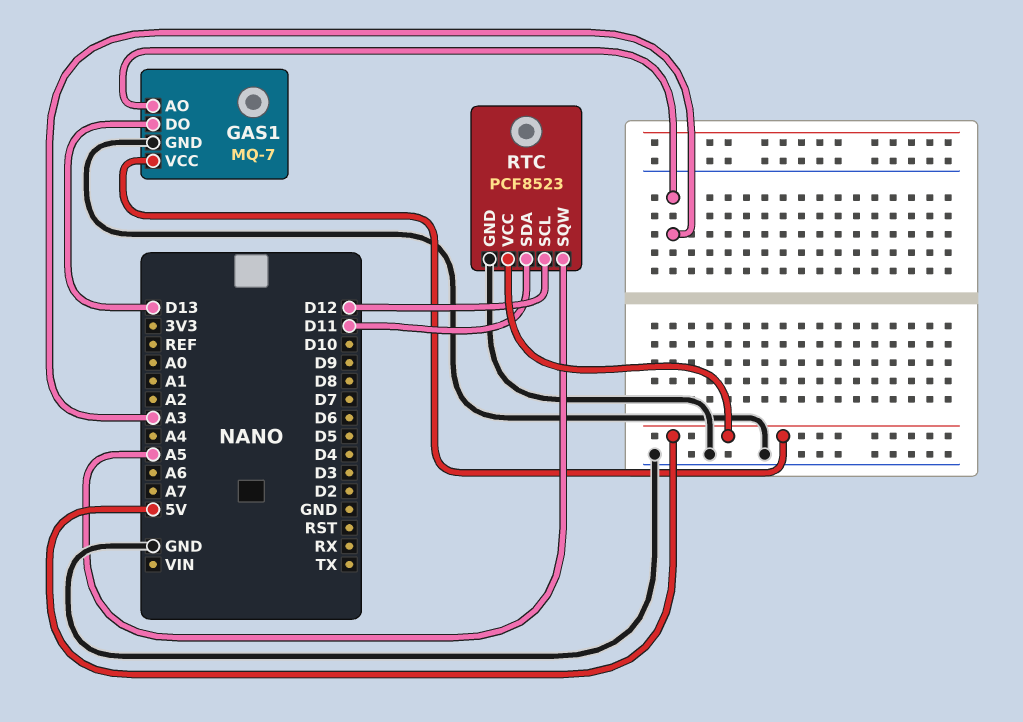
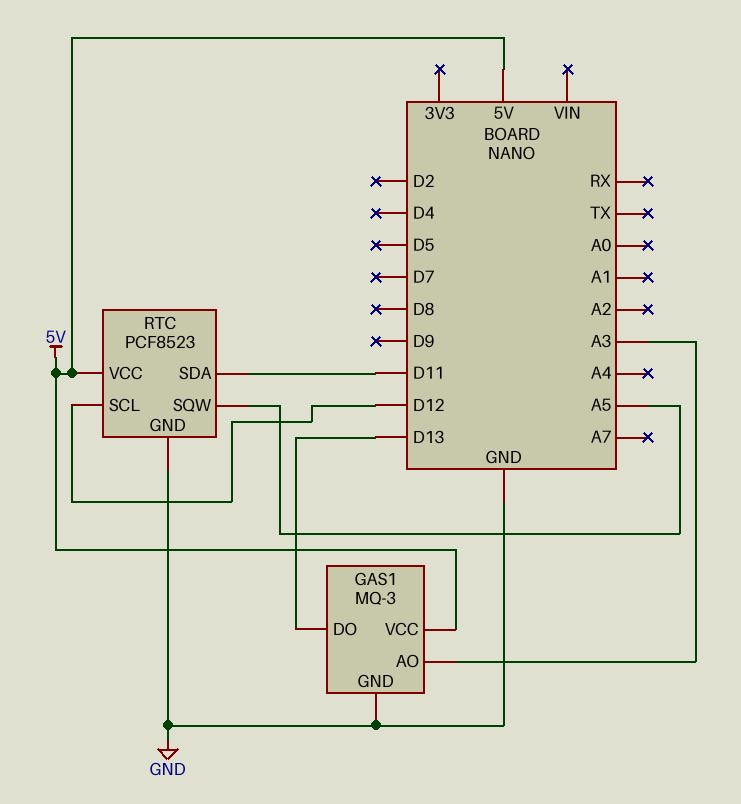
GAS1: MQ-7 -> MQ-3

